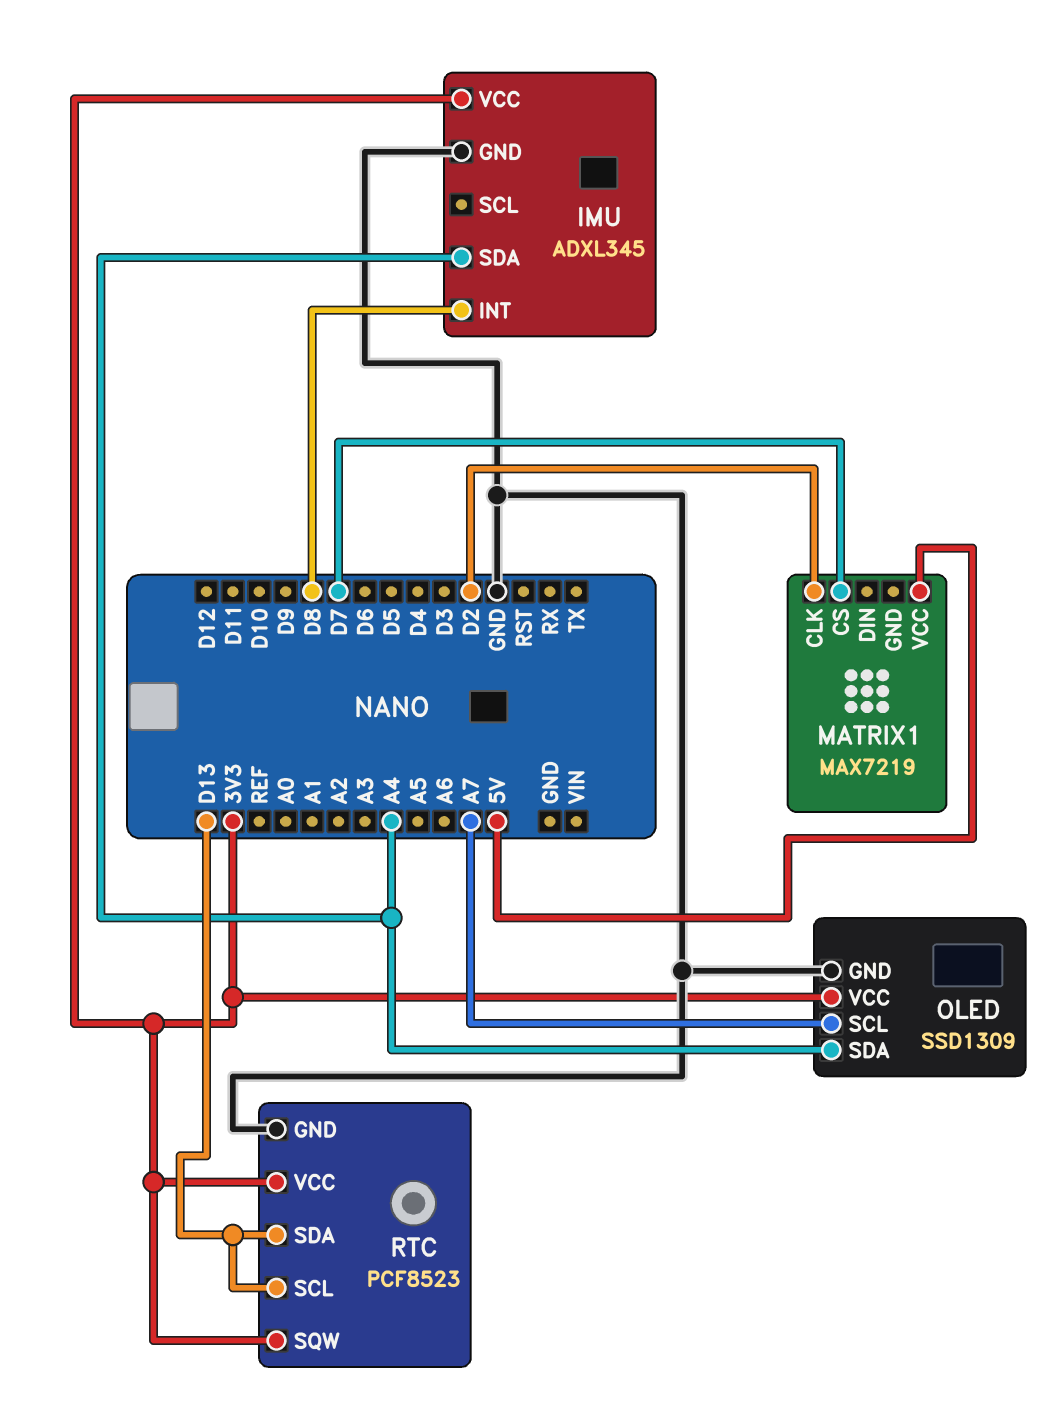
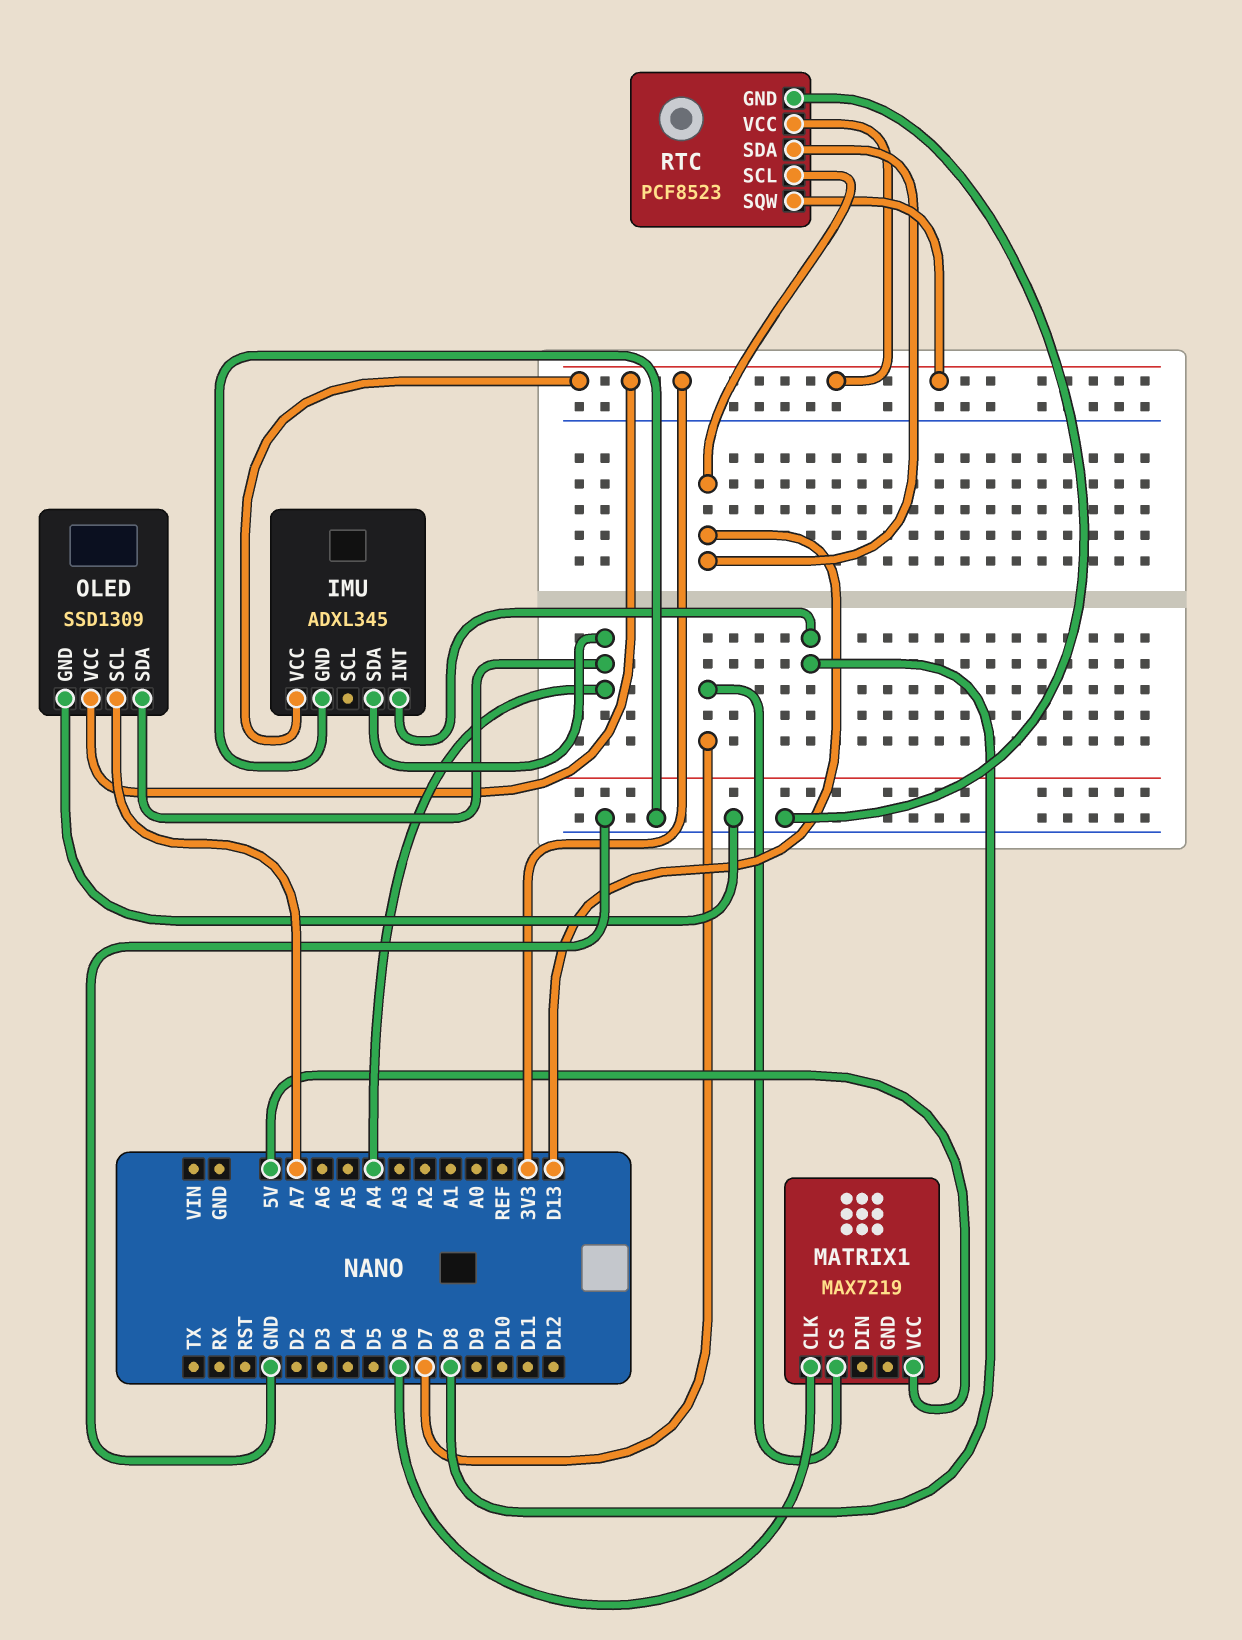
MATRIX1 pin CLK: D2 -> D6

